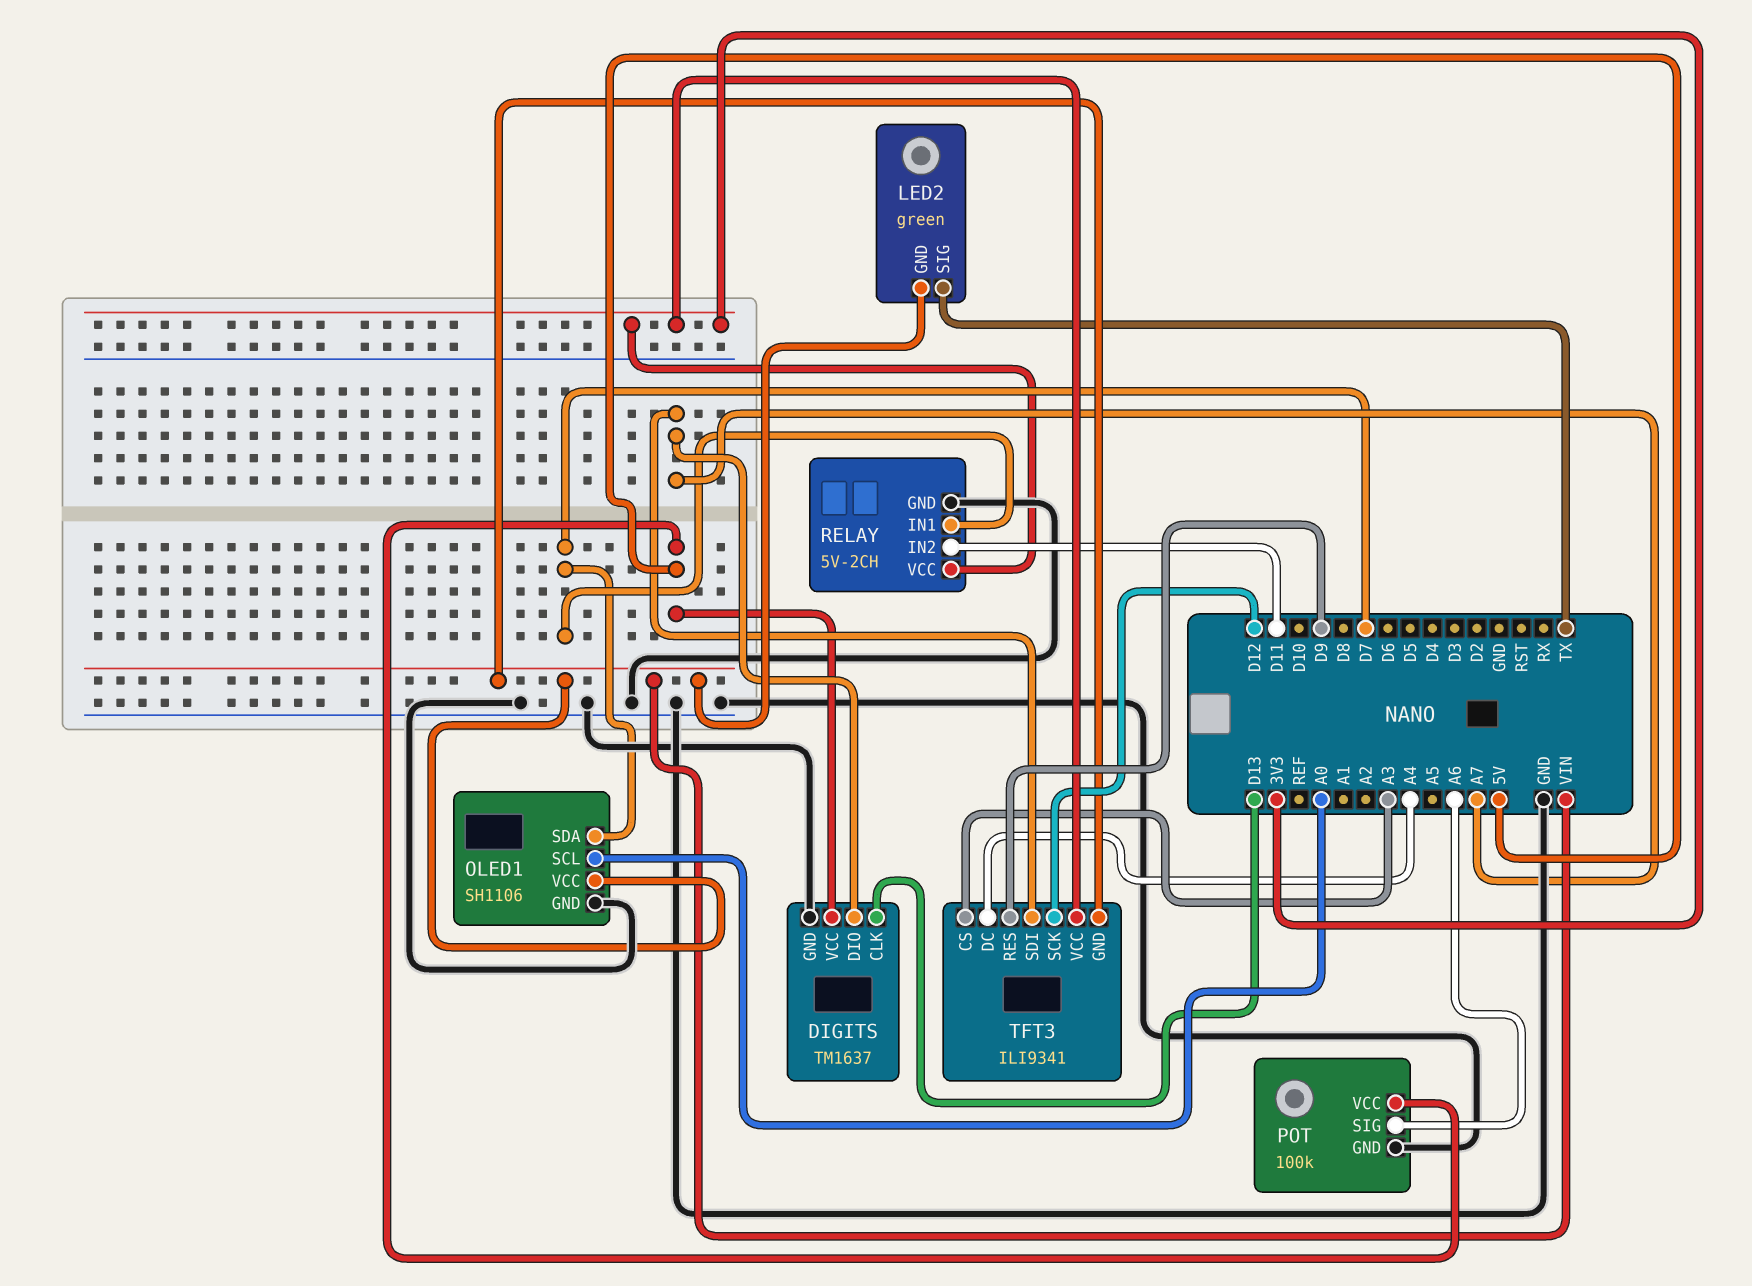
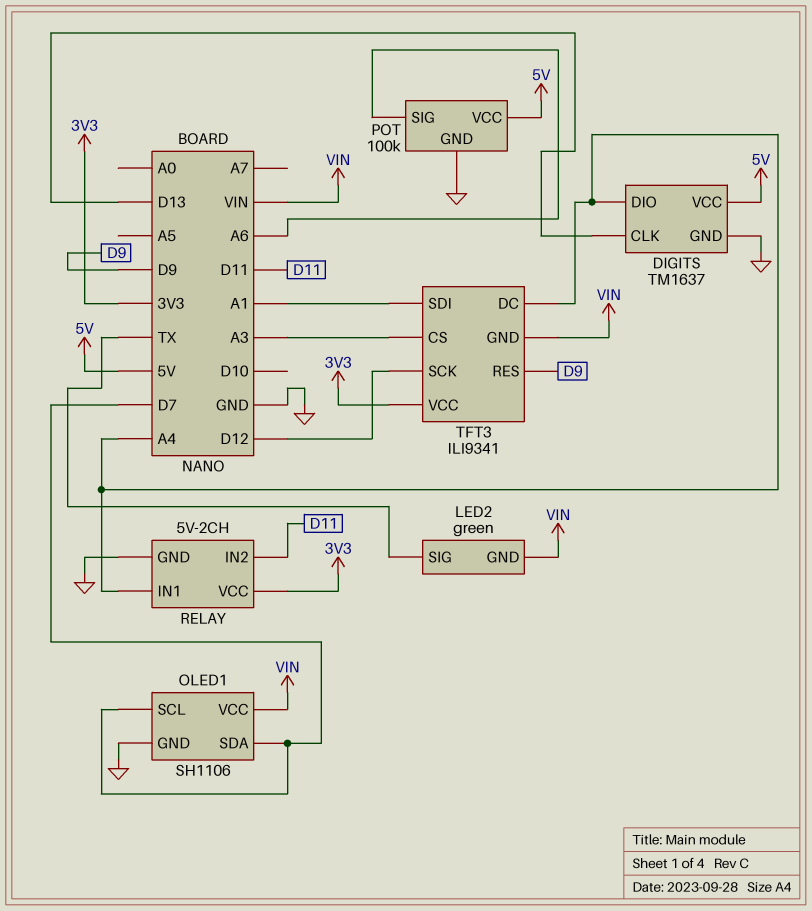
DIGITS pin DIO: A7 -> A4
OLED1 pin SCL: A0 -> D7
RELAY pin IN1: D7 -> A4
TFT3 pin SDI: A7 -> A1

